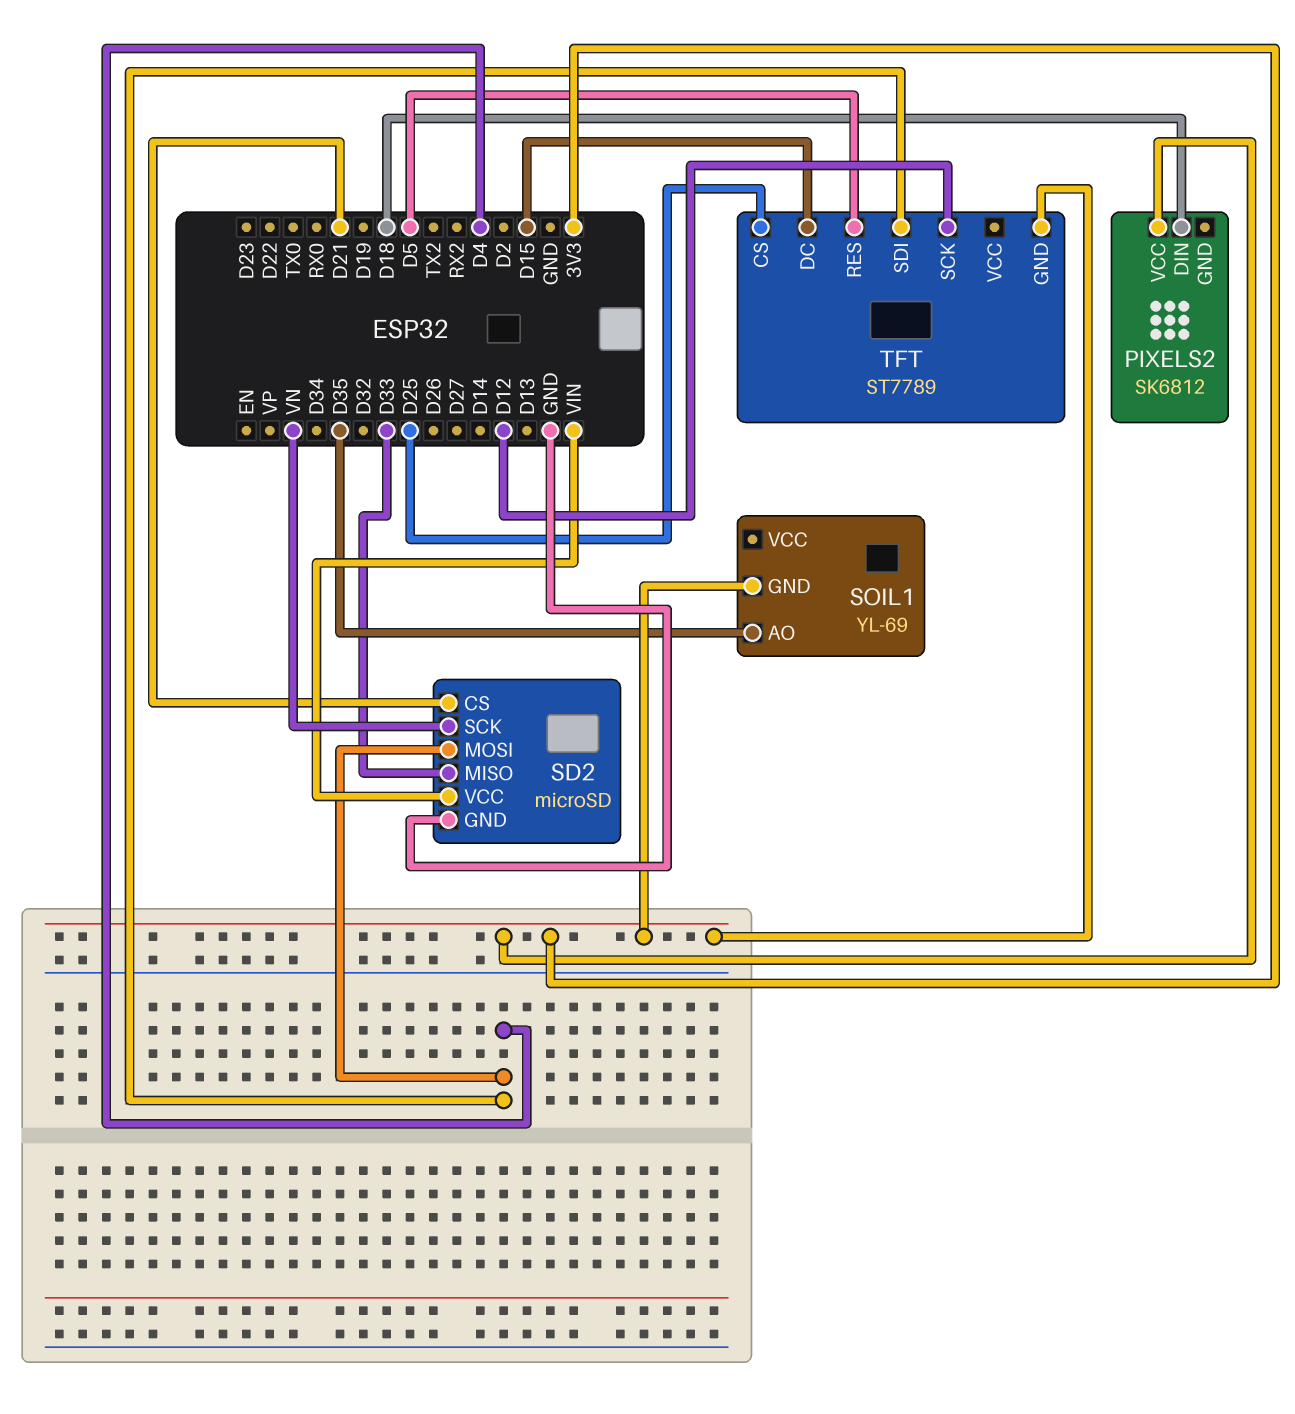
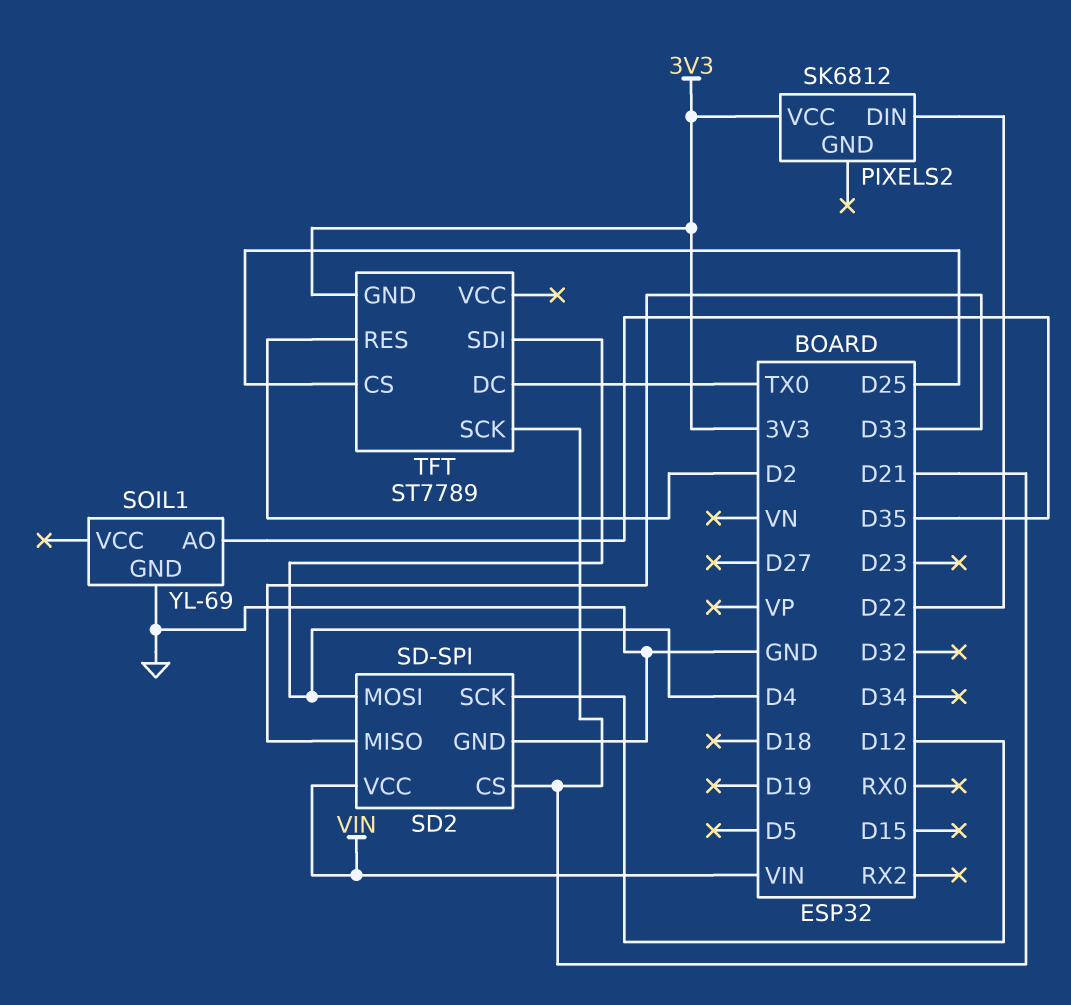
PIXELS2 pin DIN: D18 -> D22
SD2: microSD -> SD-SPI
SD2 pin SCK: VN -> D12
SOIL1 pin GND: 3V3 -> GND
TFT pin DC: D15 -> TX0
TFT pin RES: D5 -> D2
TFT pin SCK: D12 -> D21

